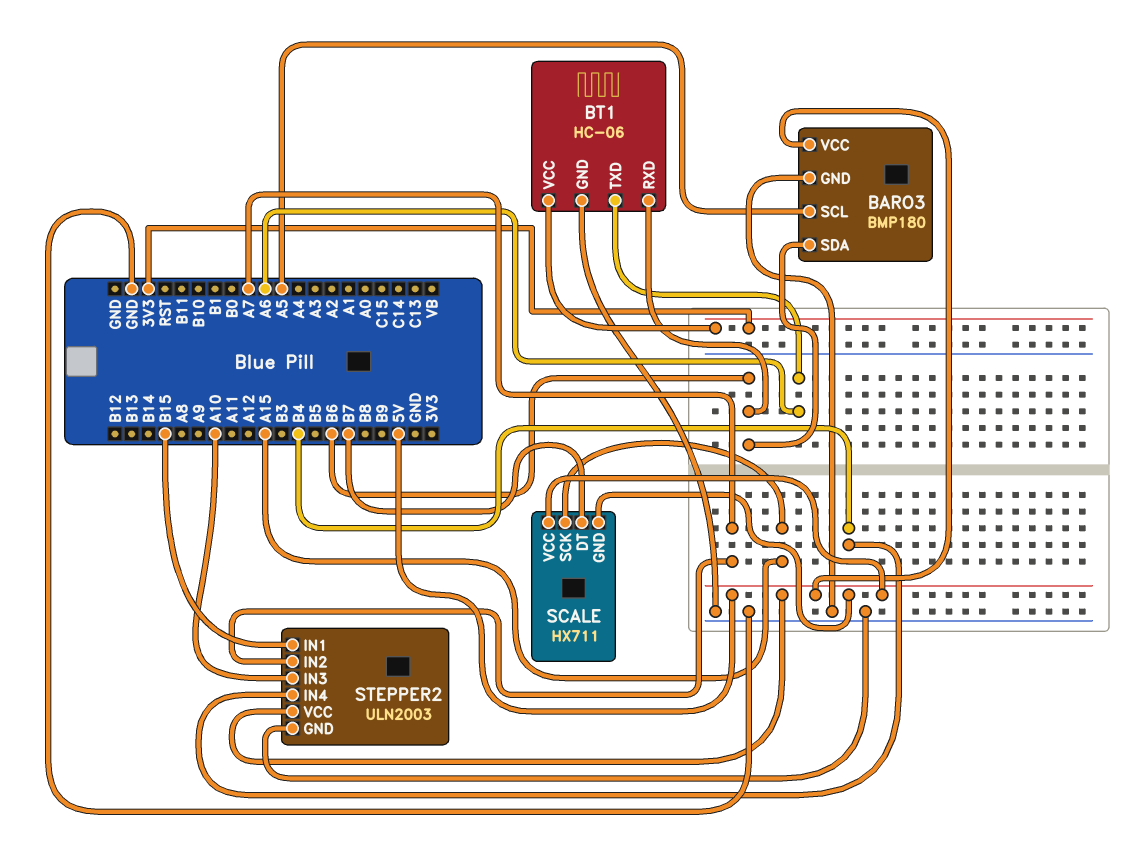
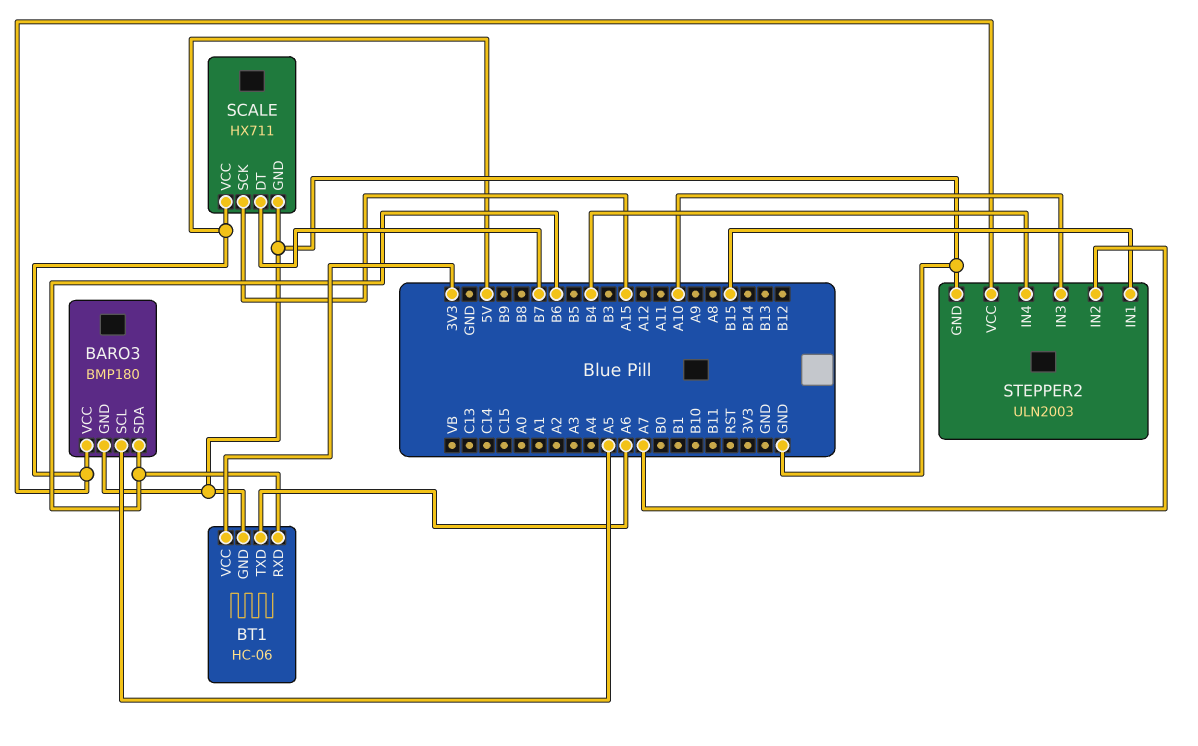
SCALE pin GND: 5V -> GND

